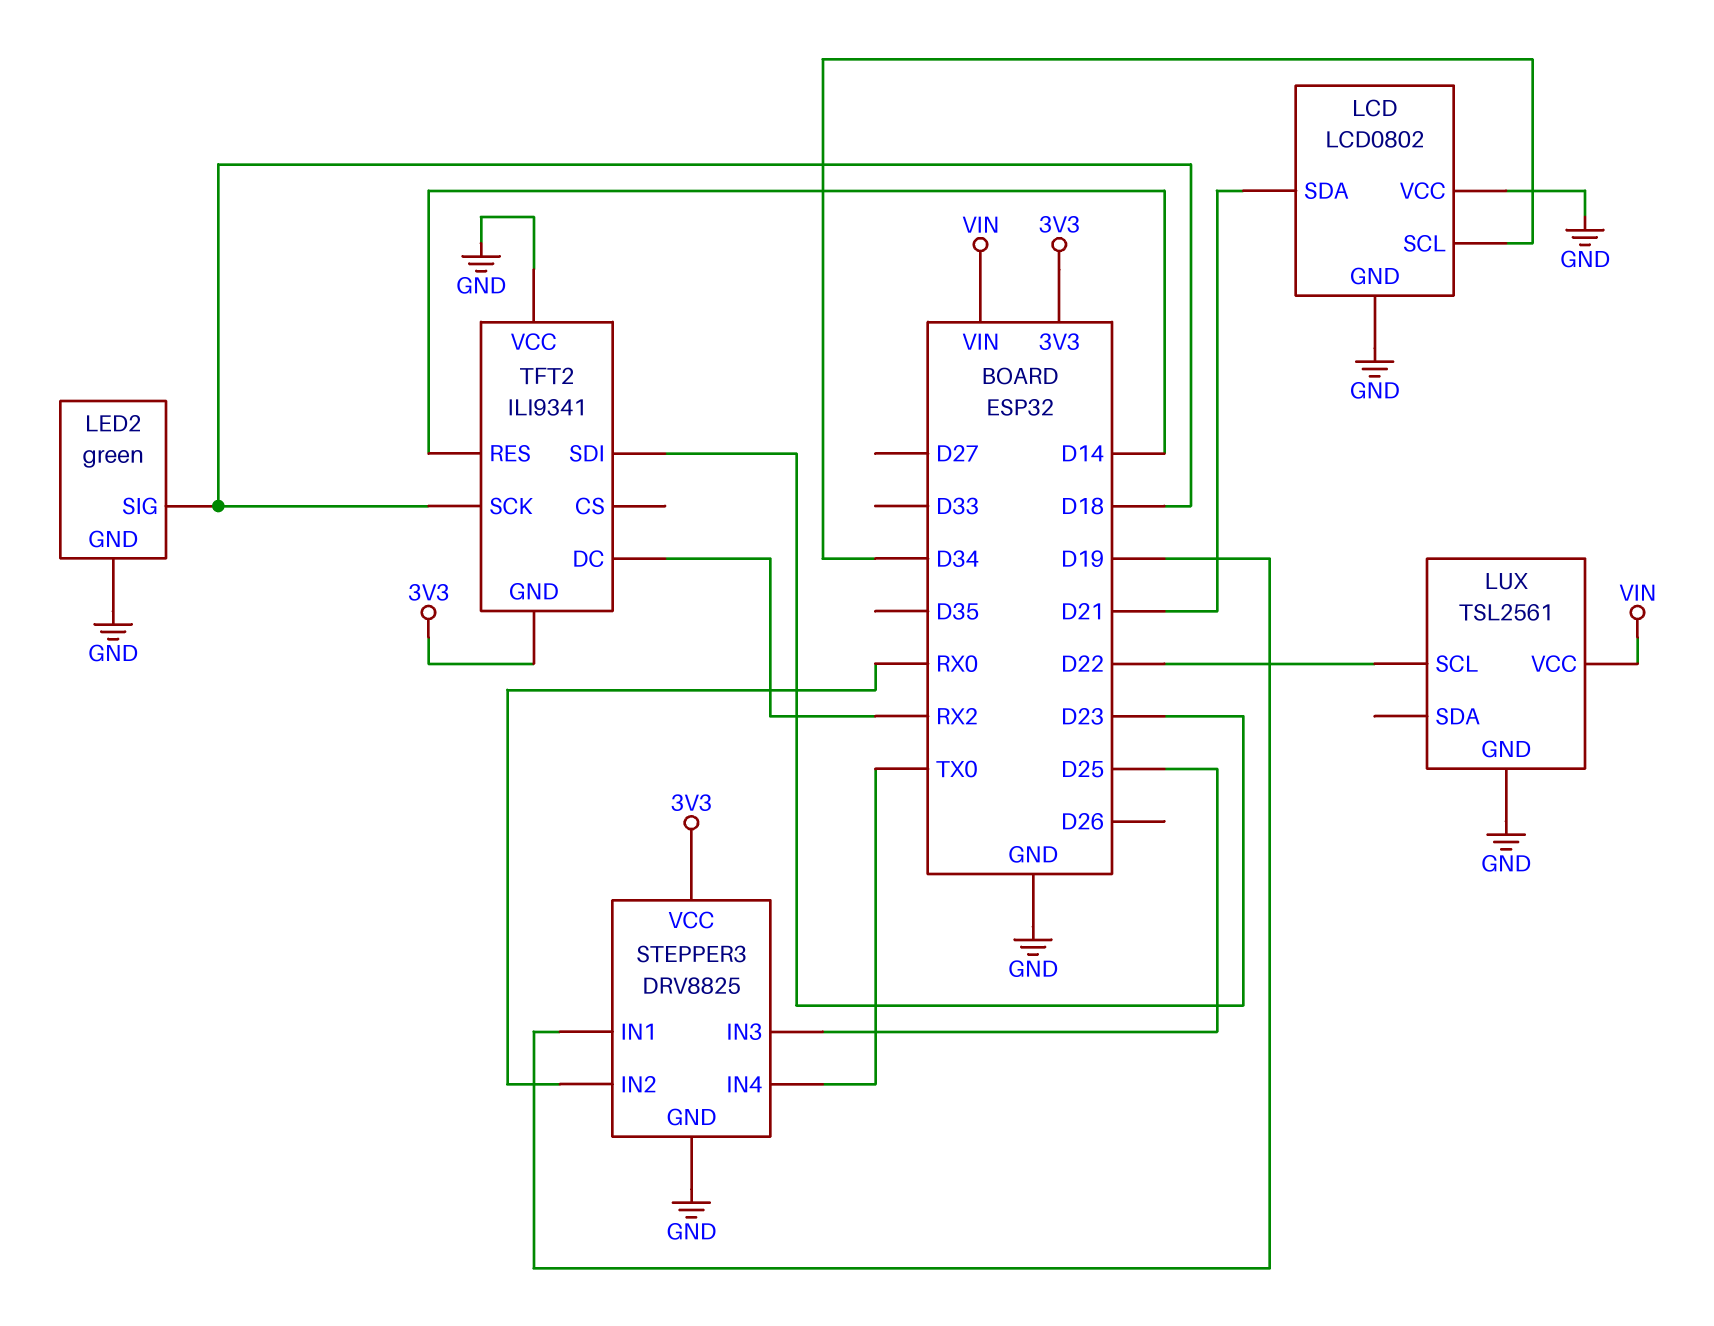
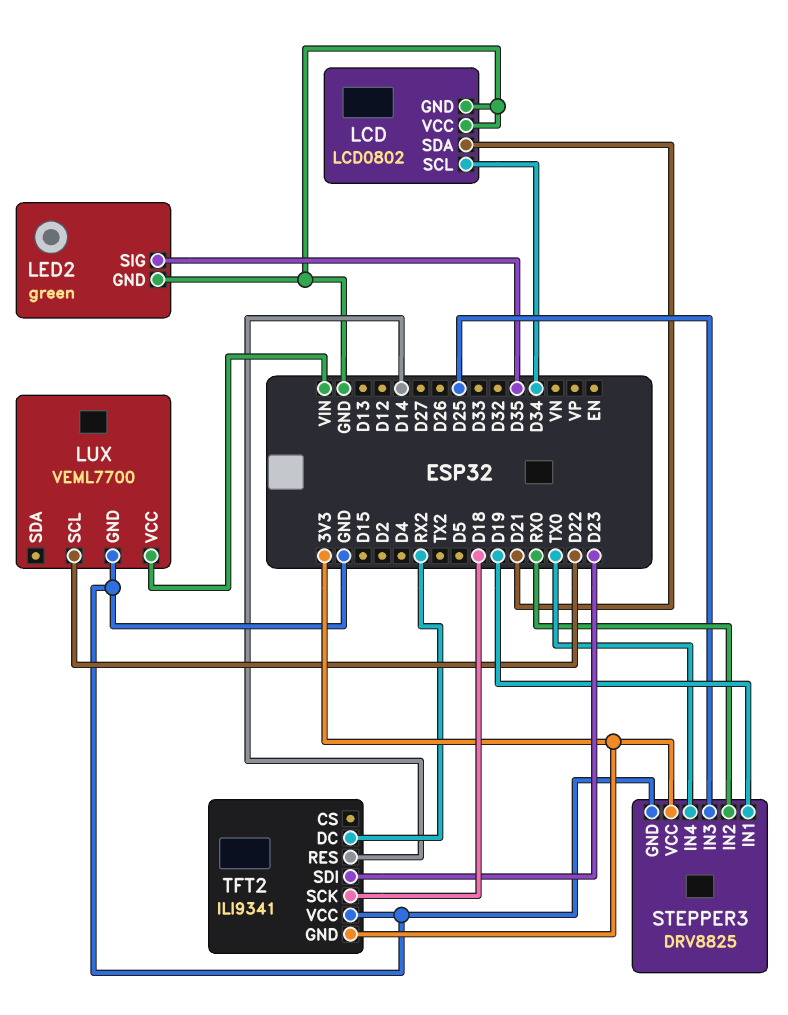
LED2 pin SIG: D18 -> D35
LUX: TSL2561 -> VEML7700

